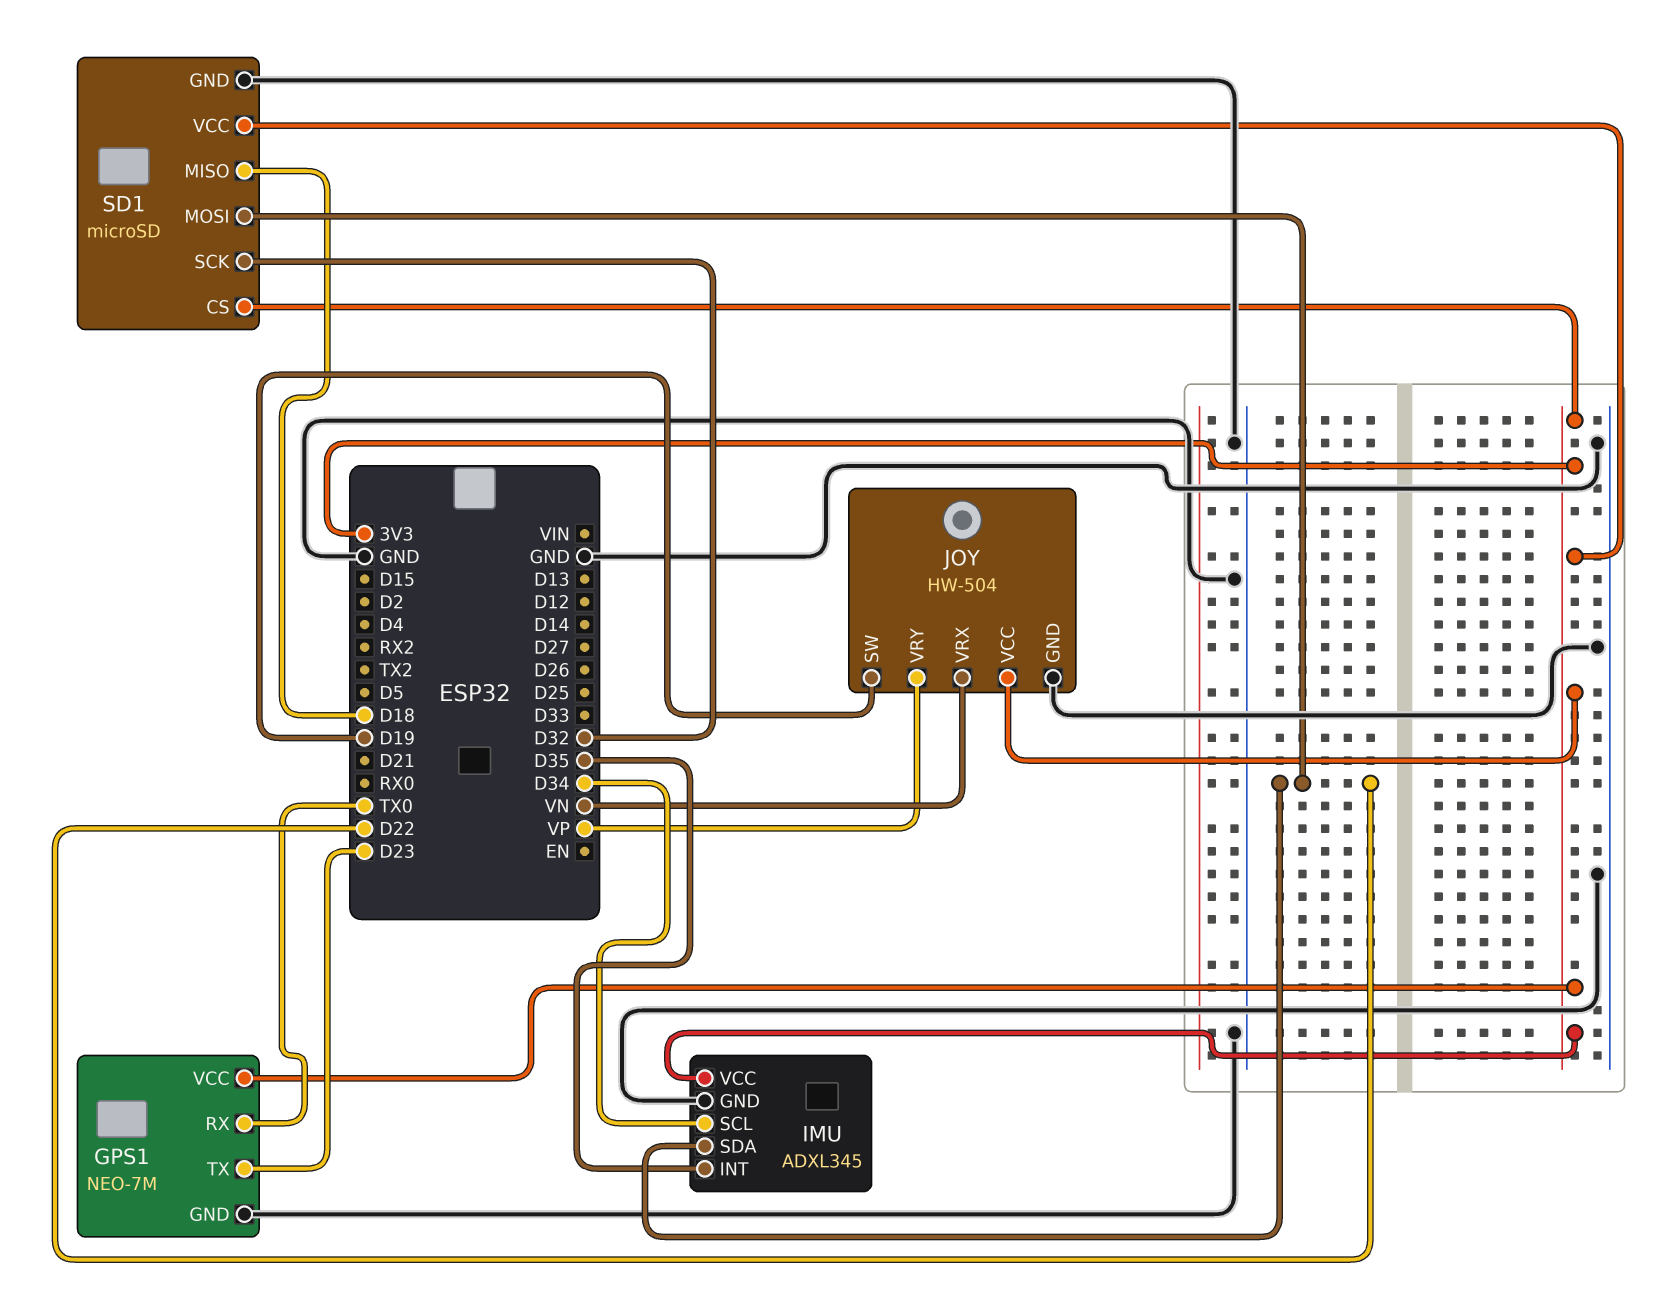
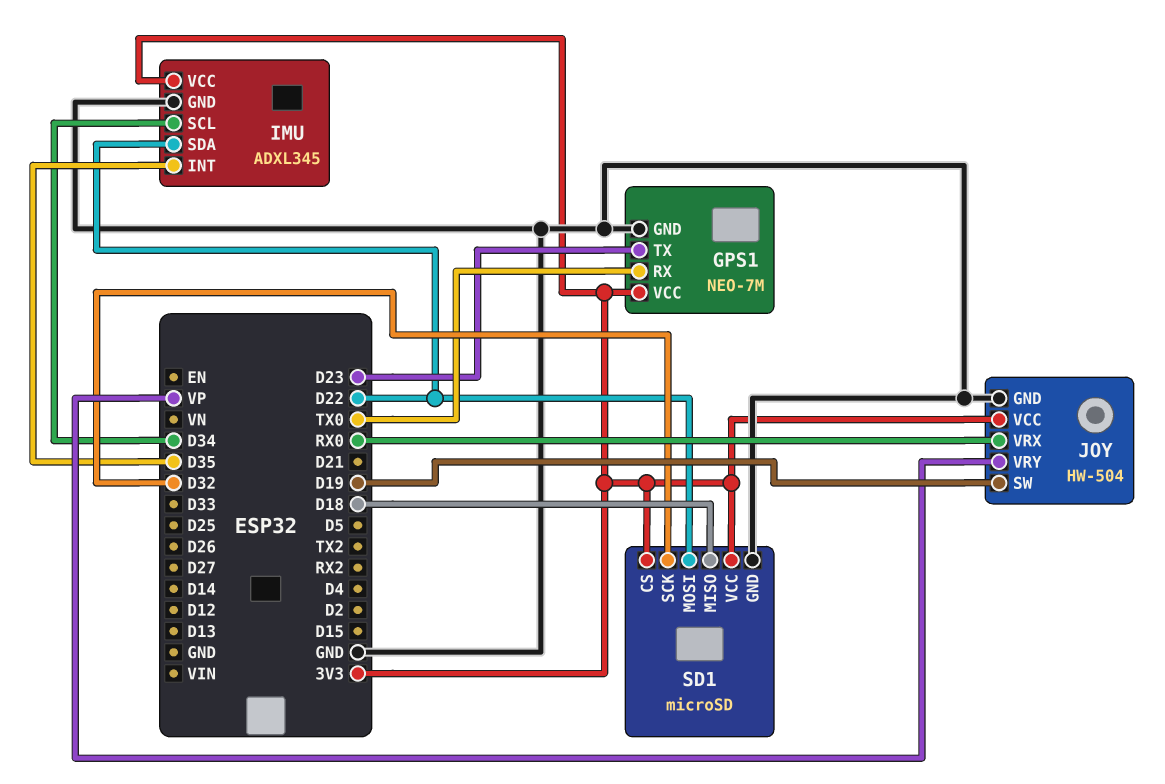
JOY pin VRX: VN -> RX0

